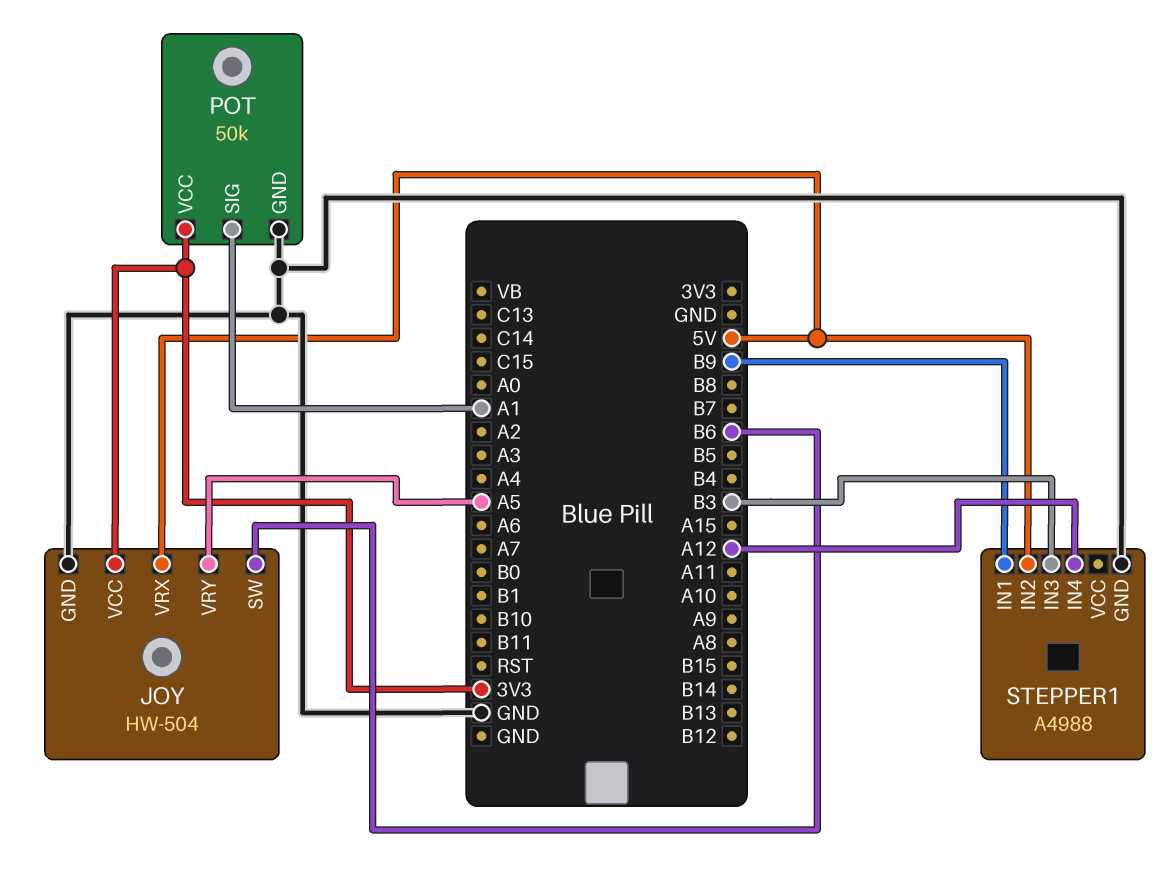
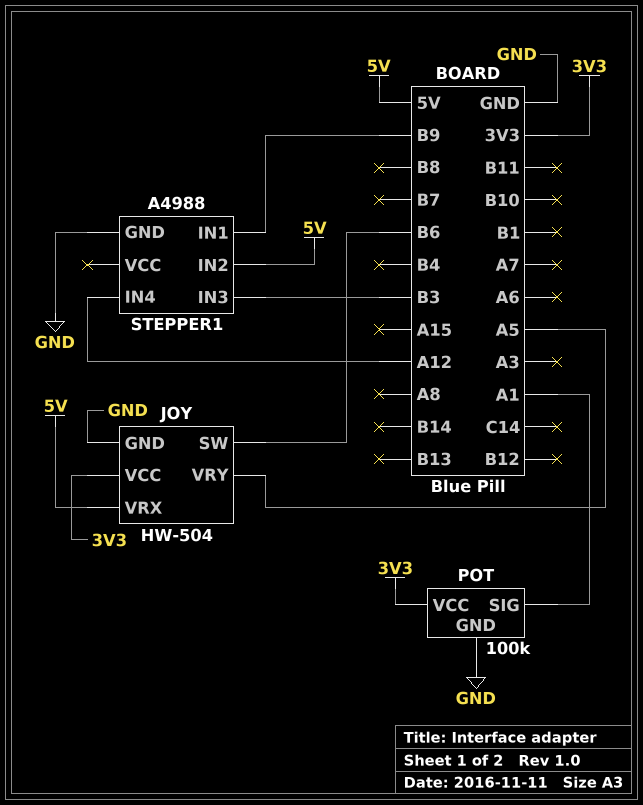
POT: 50k -> 100k

